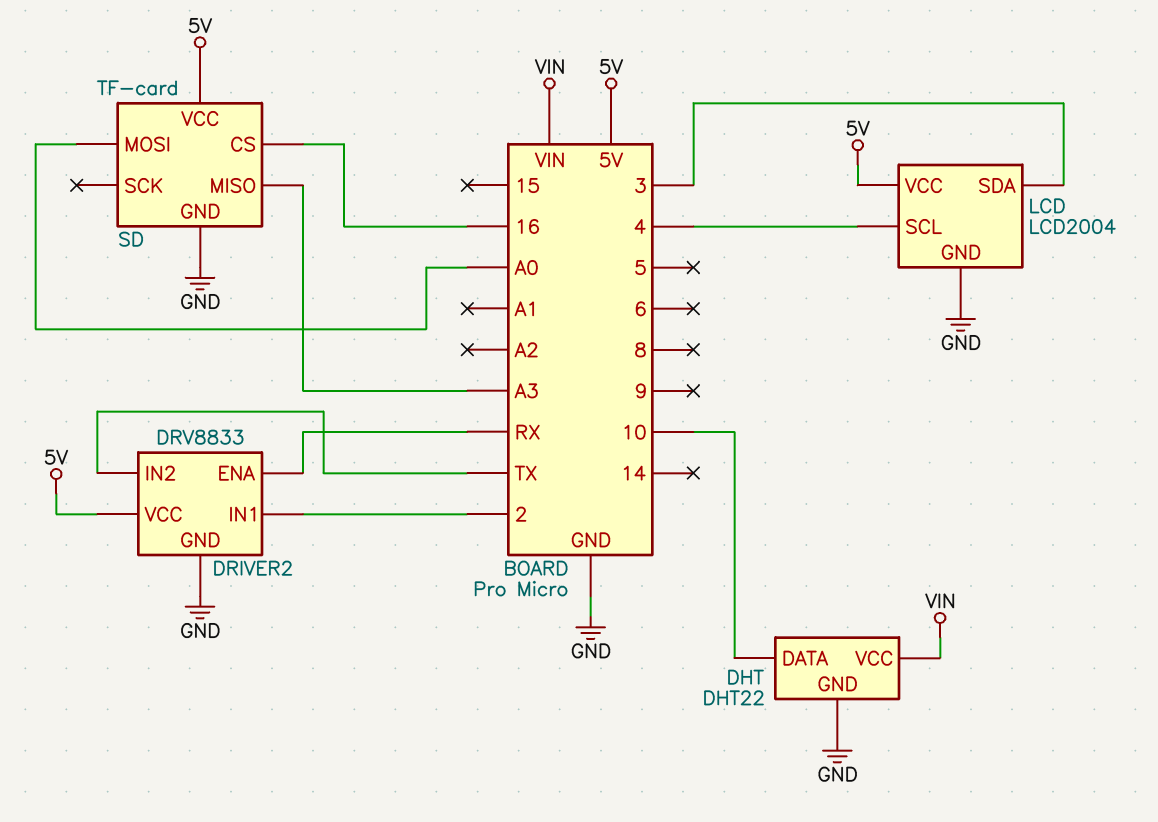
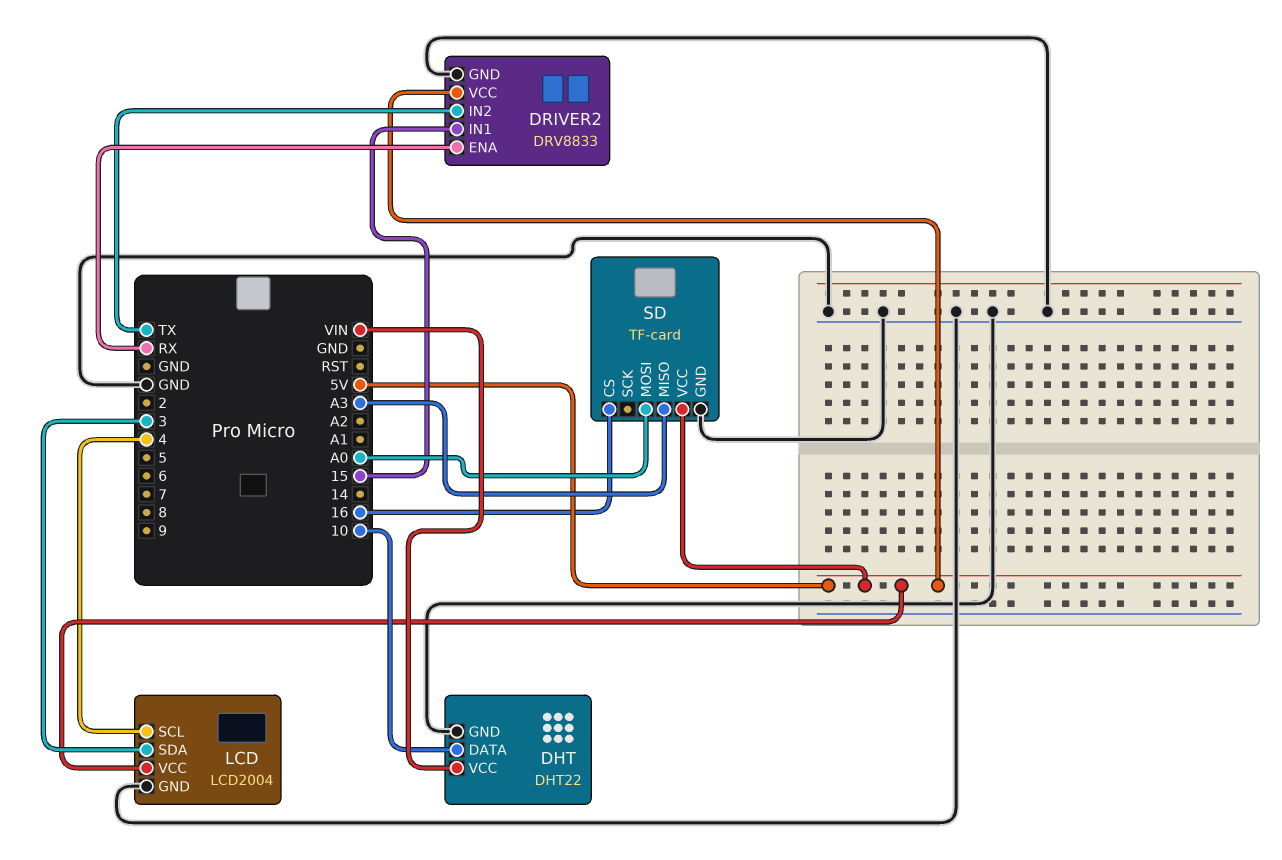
DRIVER2 pin IN1: 2 -> 15

